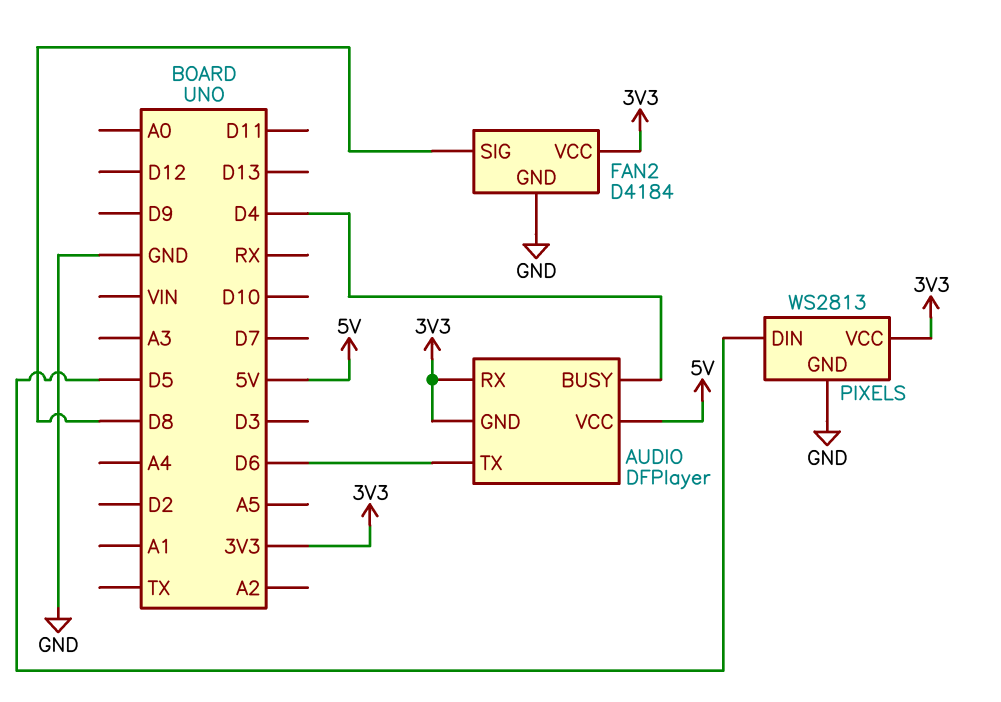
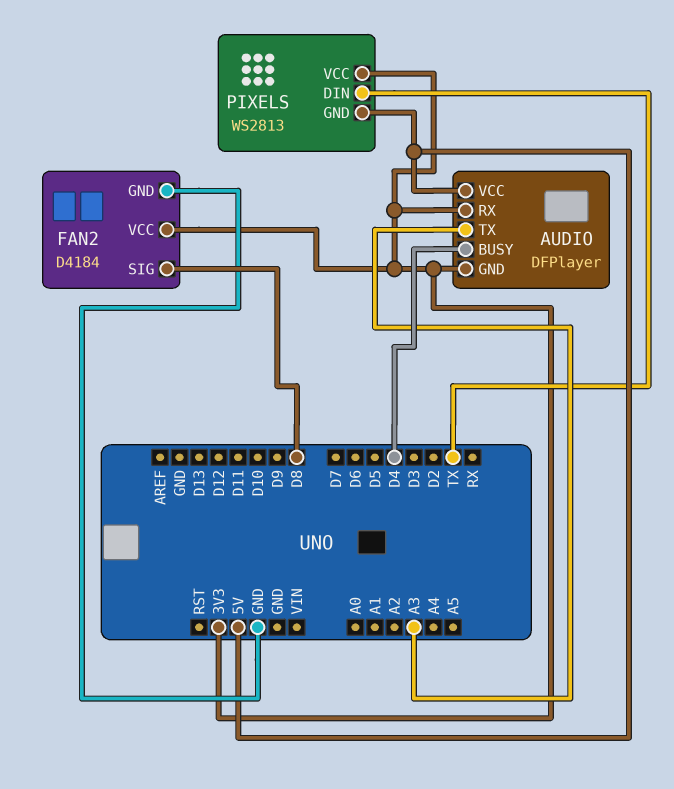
AUDIO pin TX: D6 -> A3
PIXELS pin DIN: D5 -> TX
PIXELS pin GND: GND -> 5V

